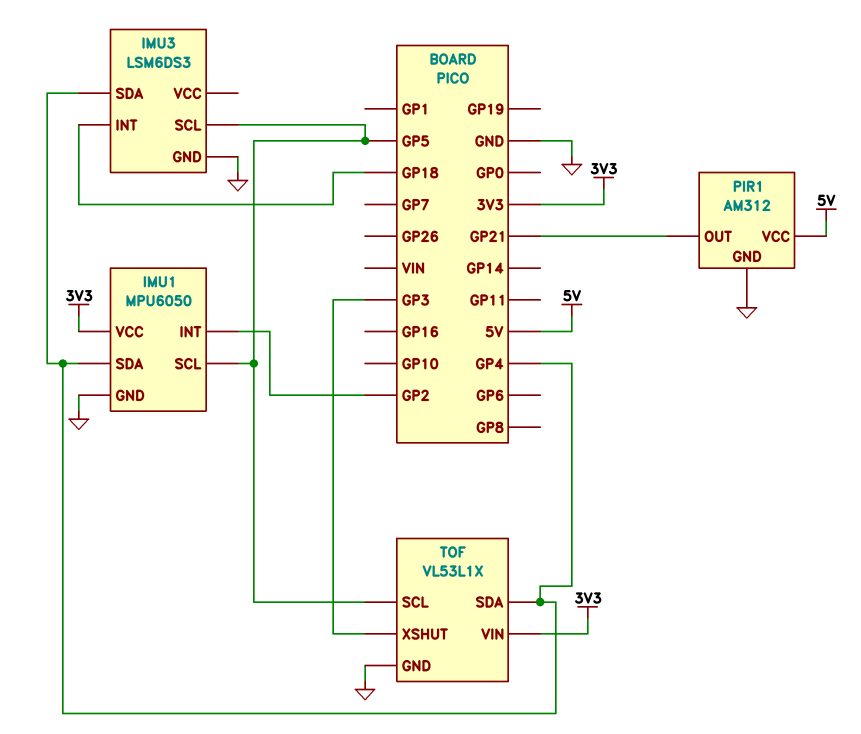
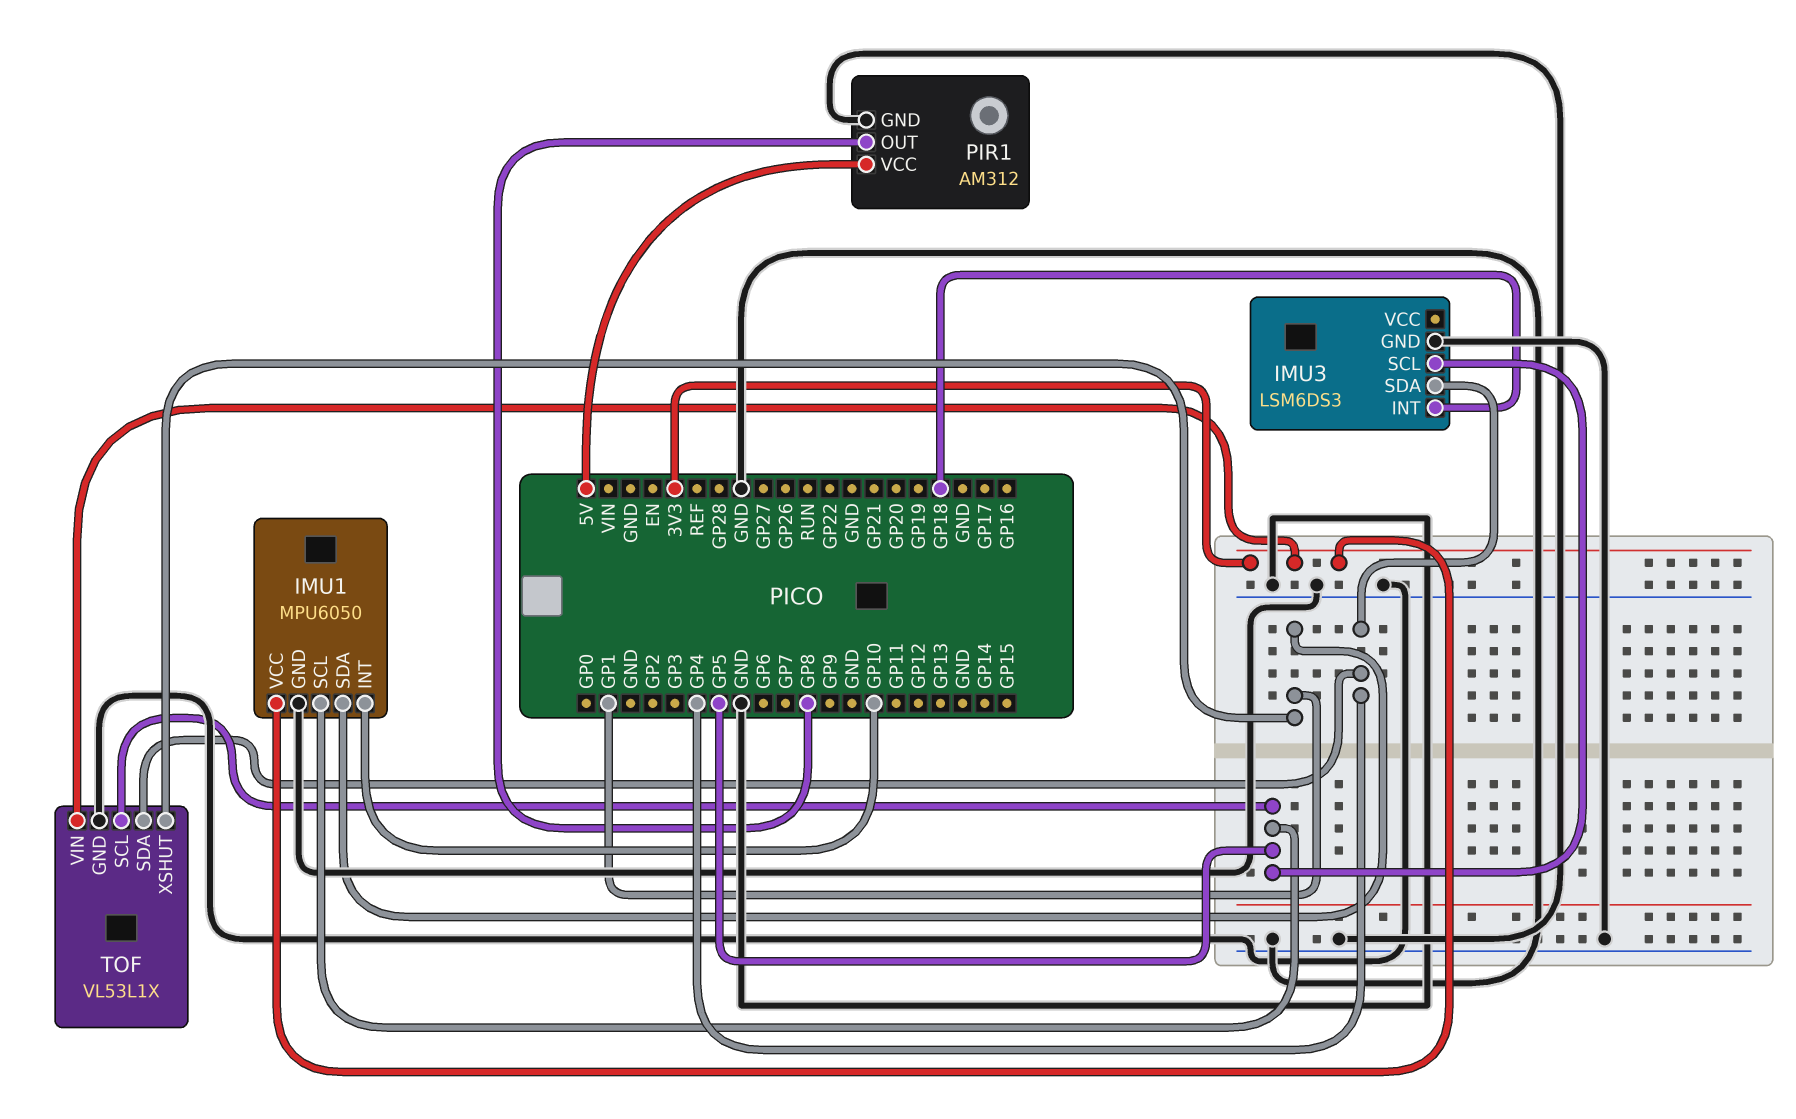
IMU1 pin INT: GP2 -> GP10
IMU1 pin SDA: GP4 -> GP1
PIR1 pin OUT: GP21 -> GP8
TOF pin XSHUT: GP3 -> GP1

